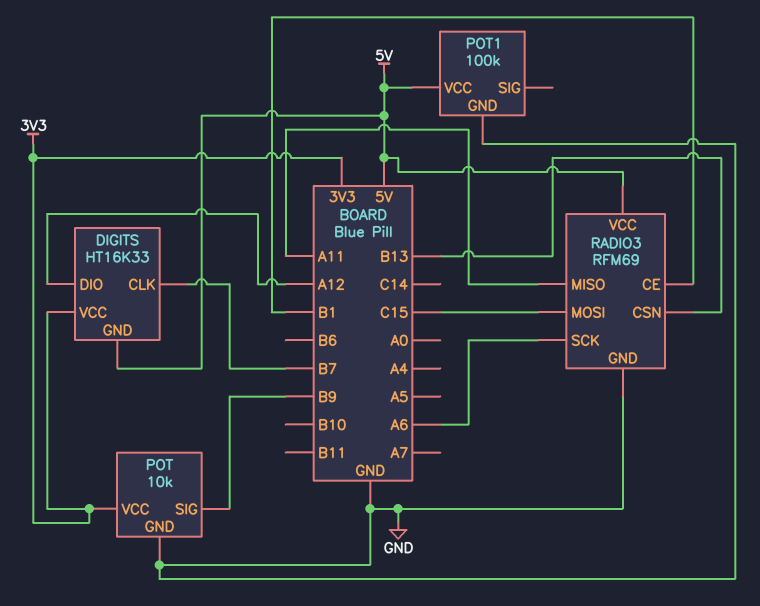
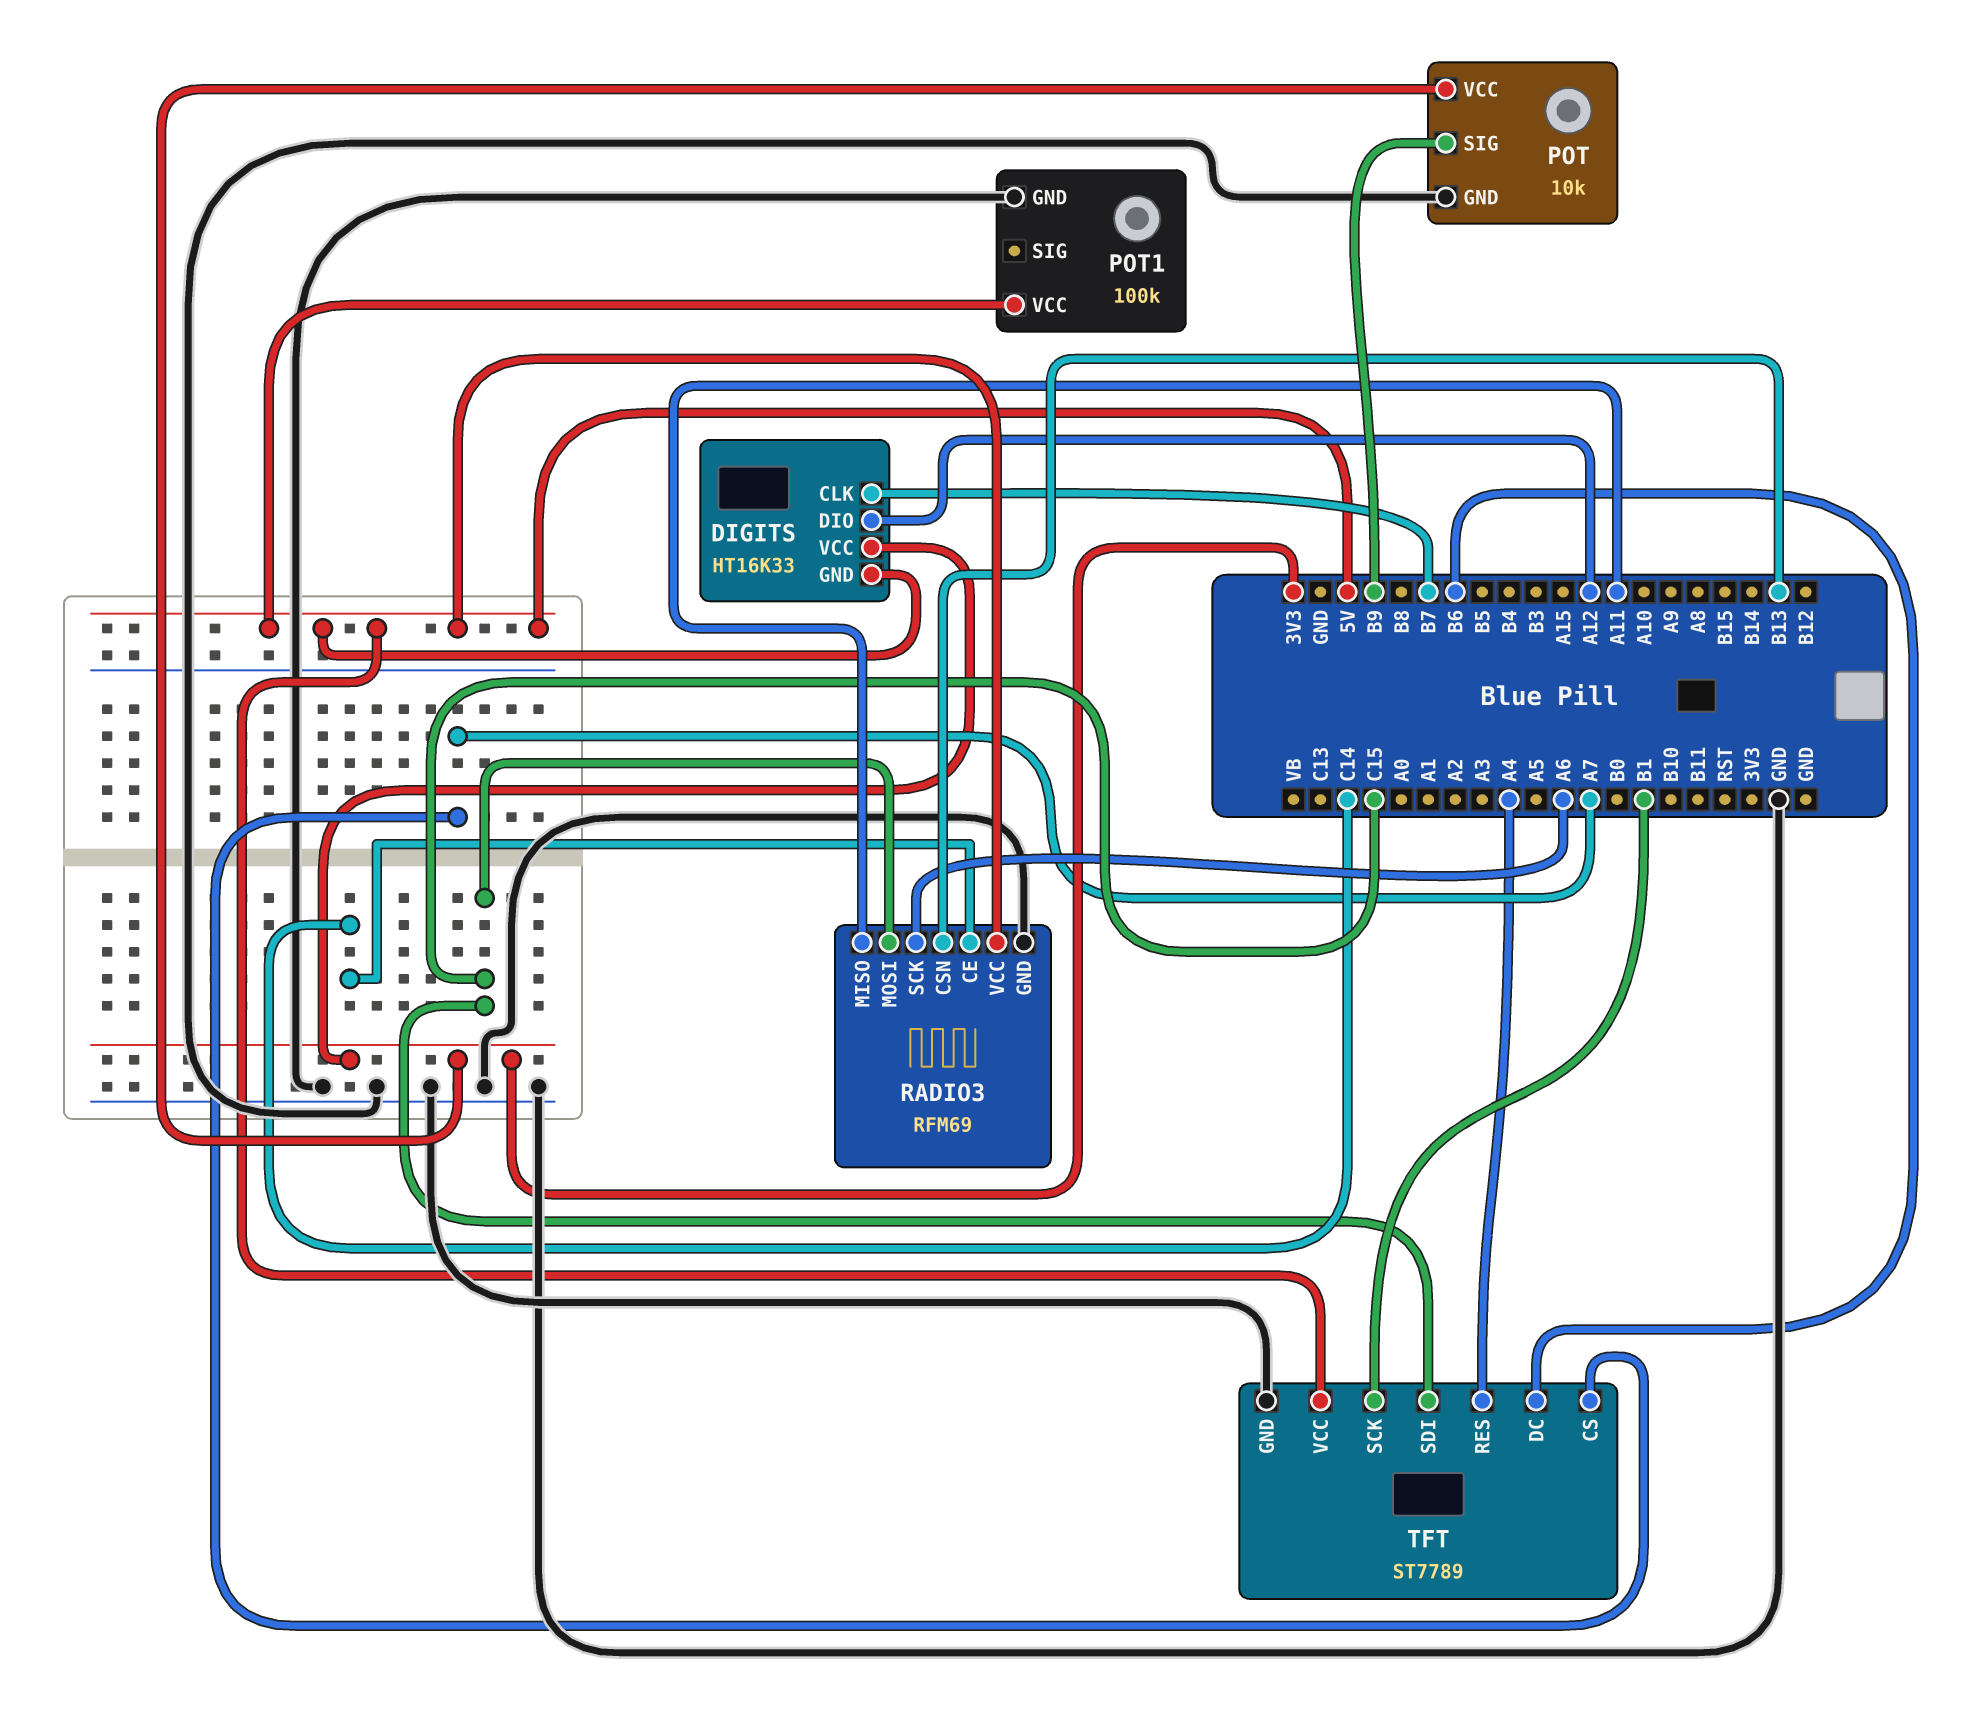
RADIO3 pin CE: B1 -> C14
TFT: none -> ST7789
TFT pin CS: none -> A7
TFT pin DC: none -> B6
TFT pin GND: none -> GND
TFT pin RES: none -> A4
TFT pin SCK: none -> B1
TFT pin SDI: none -> C15
TFT pin VCC: none -> 5V

